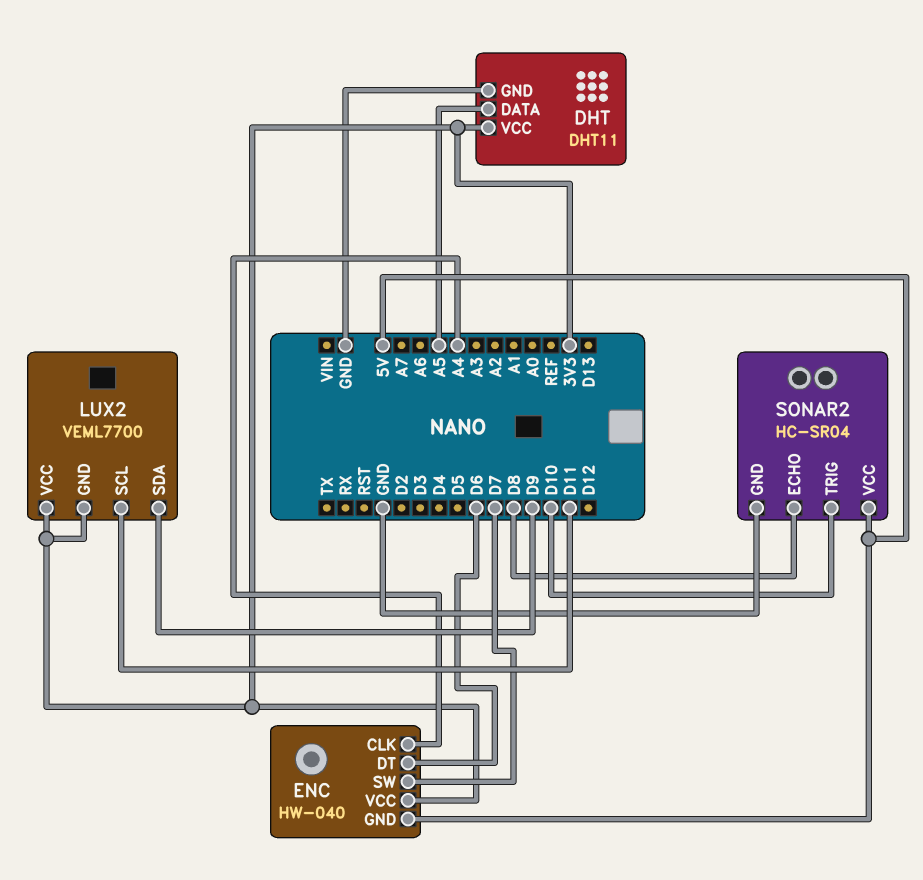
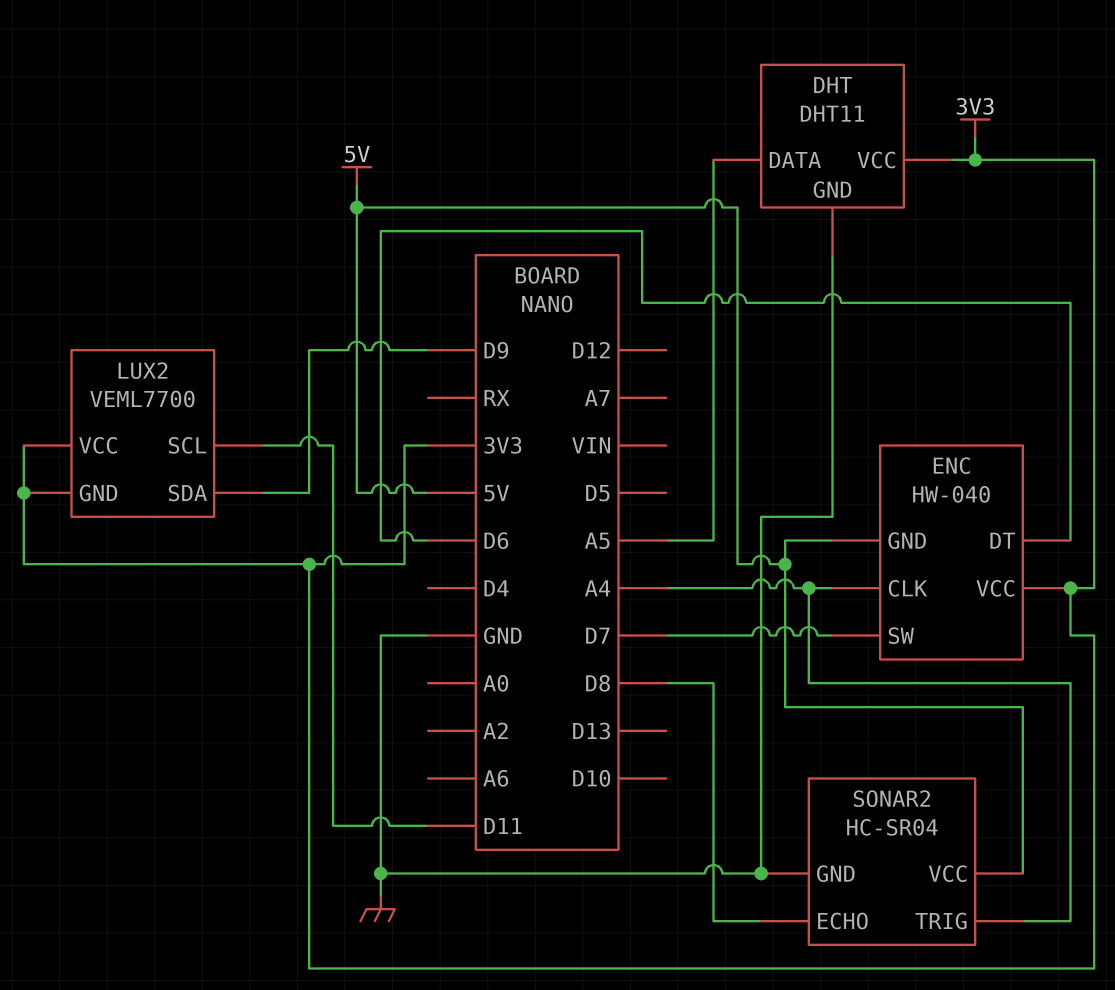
SONAR2 pin TRIG: D10 -> A4

